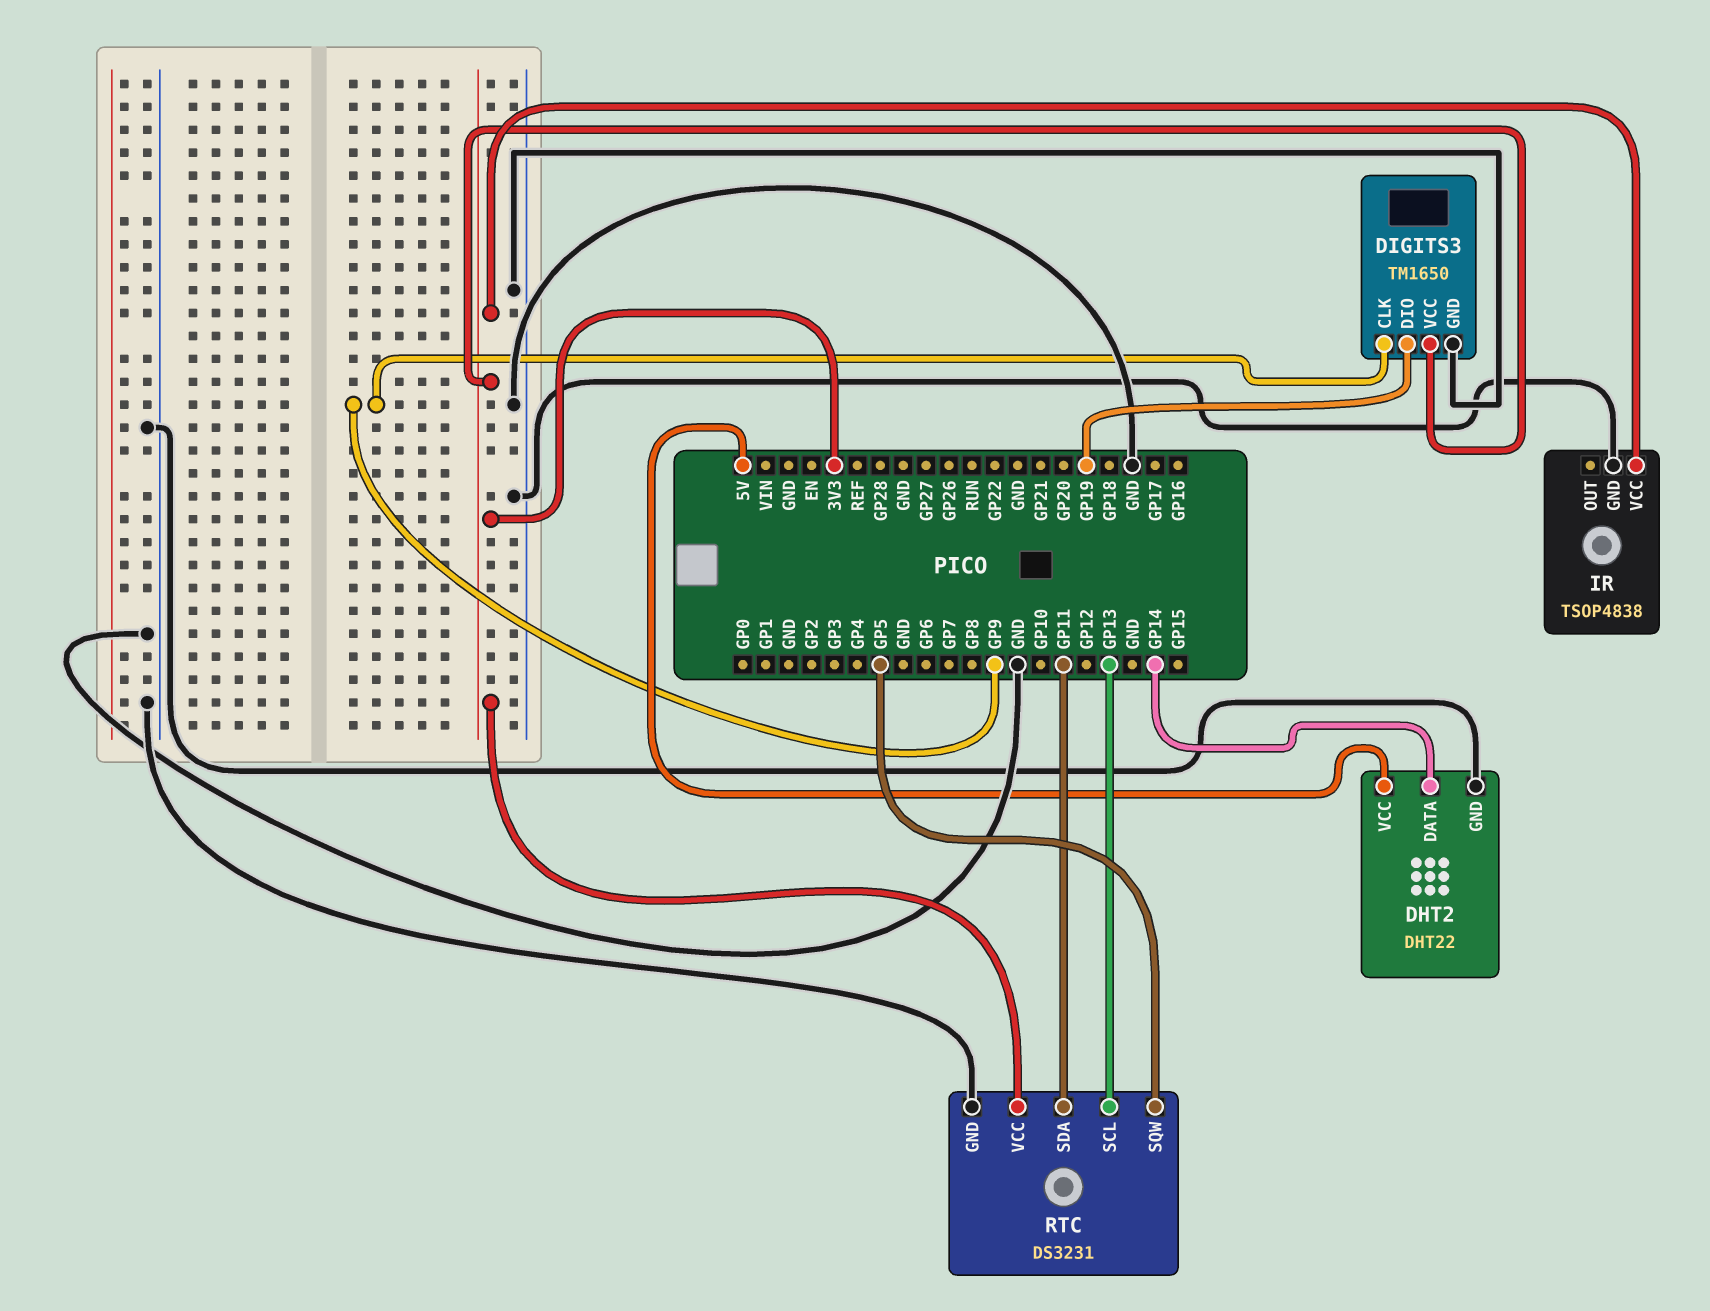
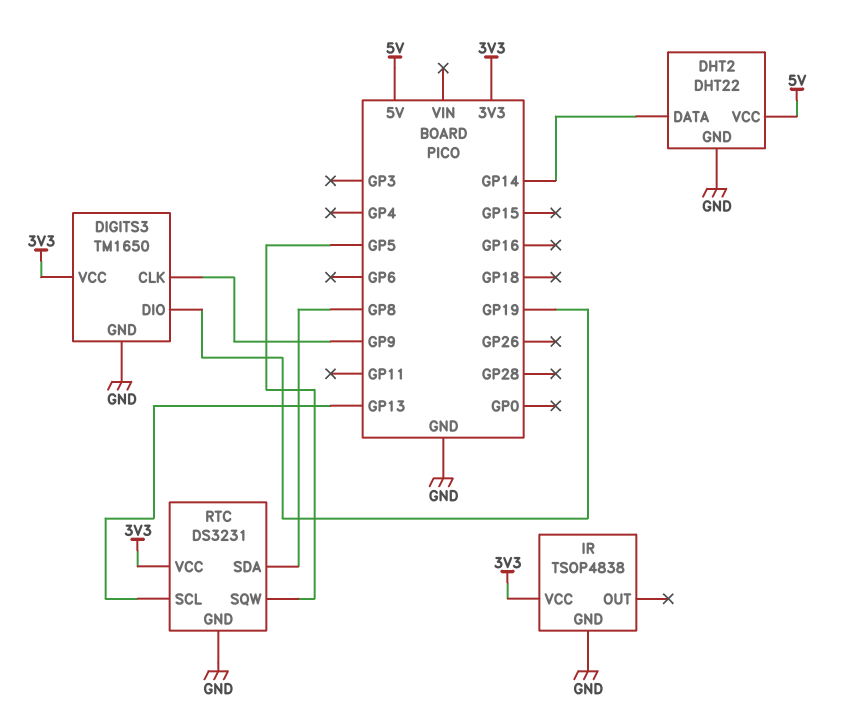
RTC pin SDA: GP11 -> GP8

